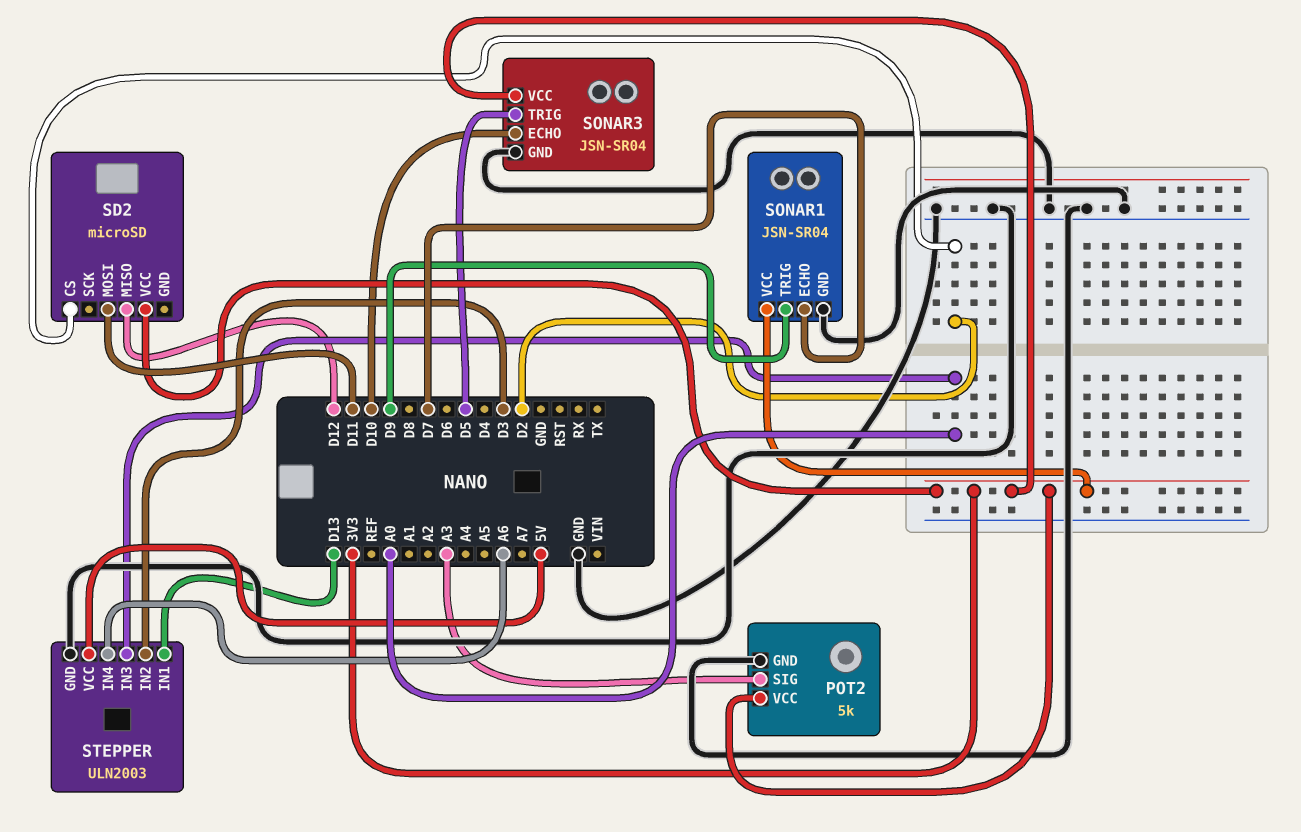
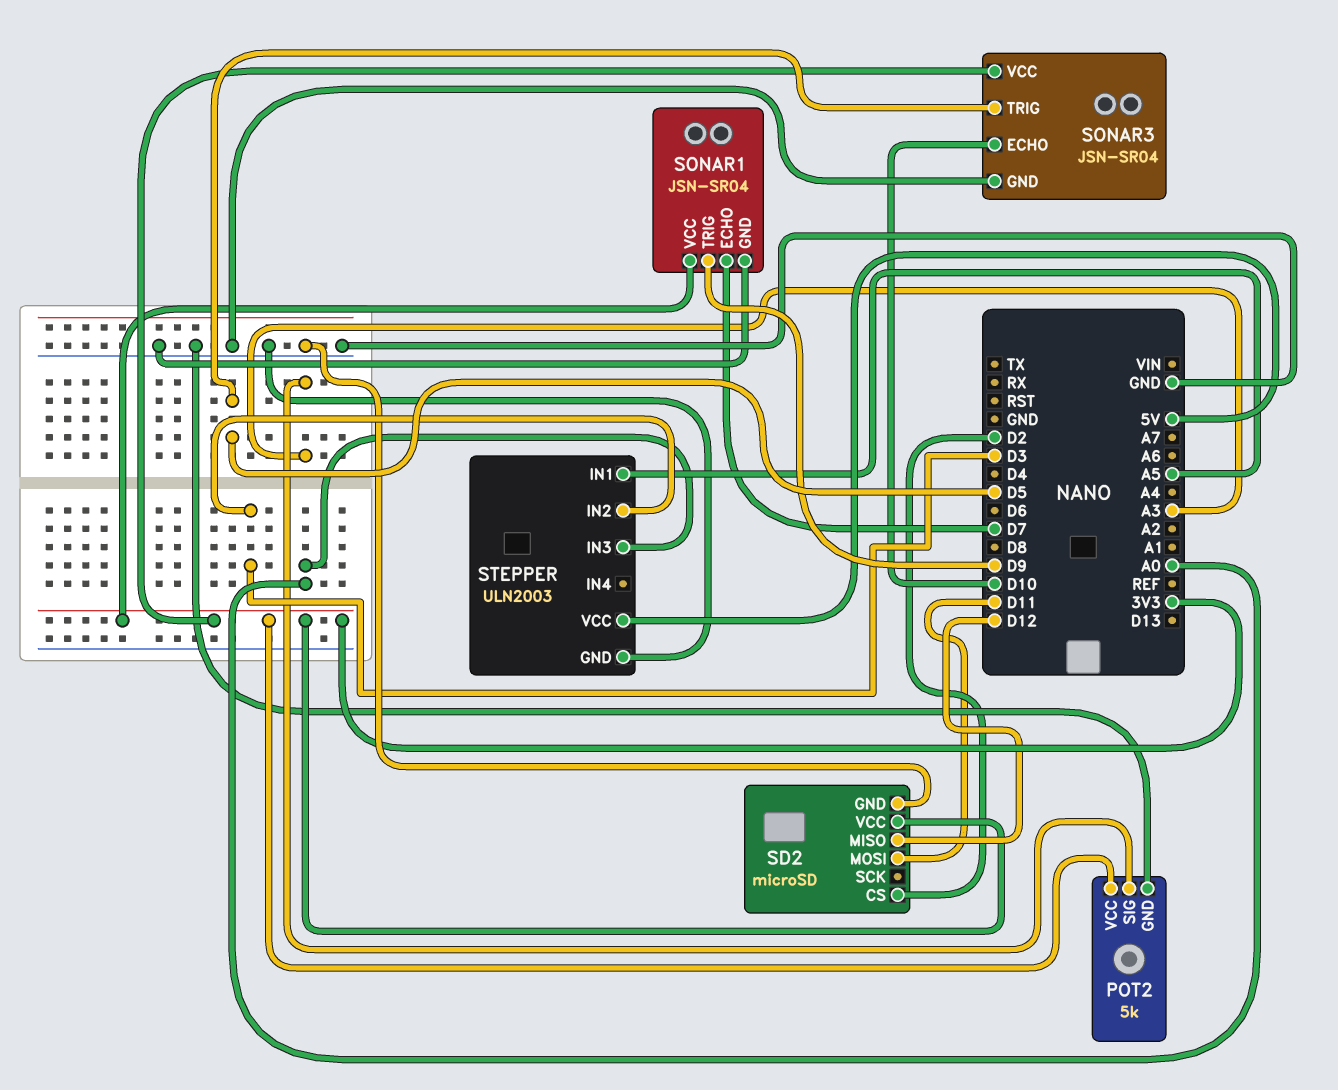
SD2 pin GND: none -> GND
STEPPER pin IN1: D13 -> A5
STEPPER pin IN4: A6 -> none

